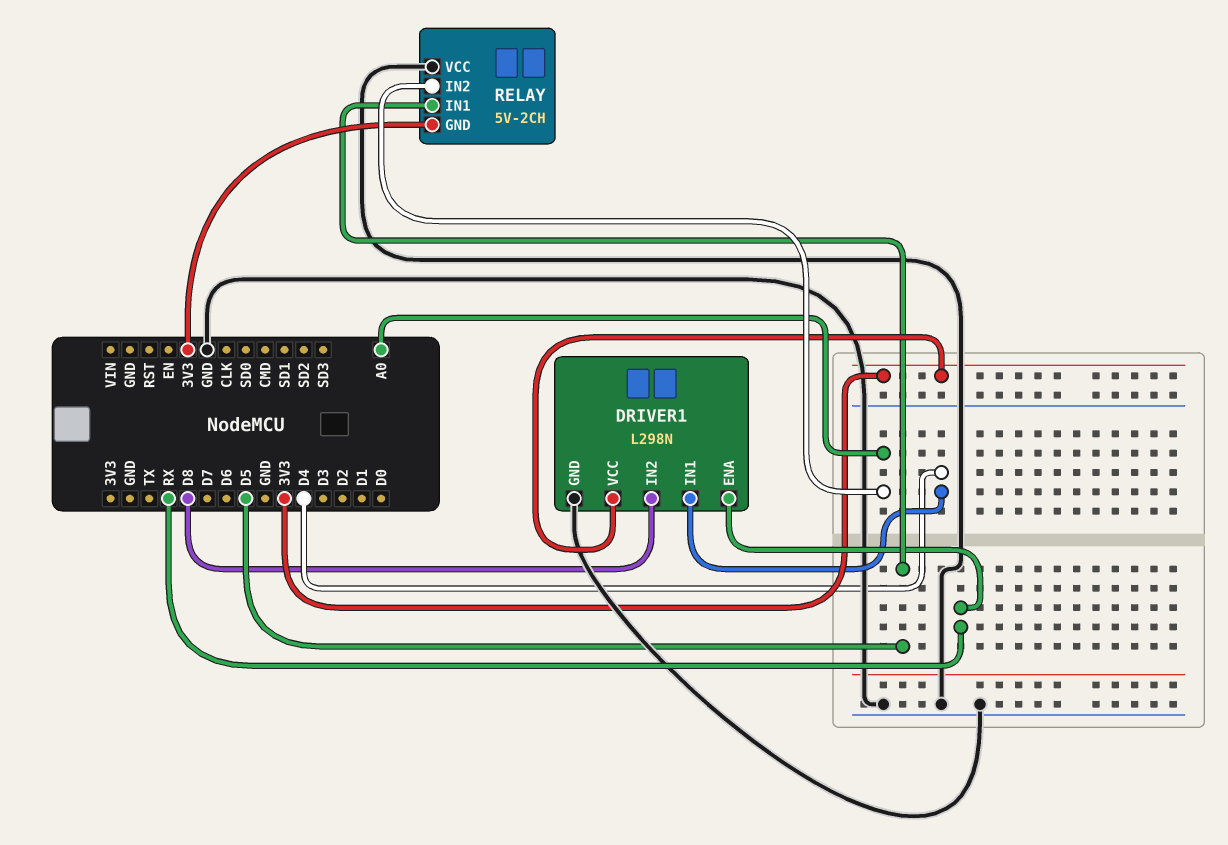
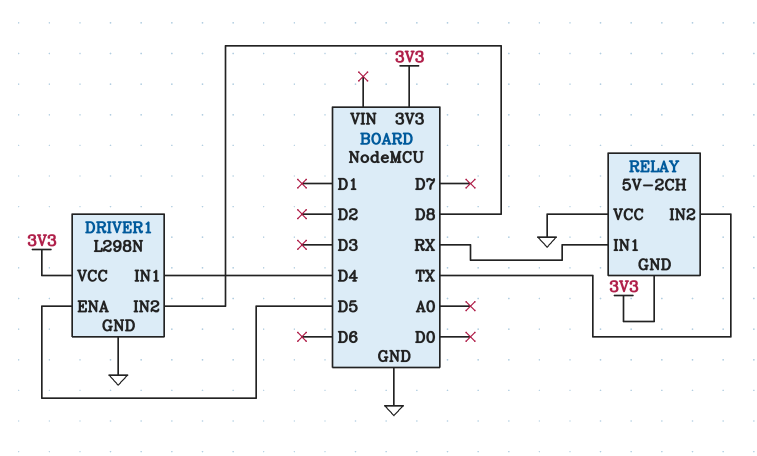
DRIVER1 pin ENA: RX -> D5
RELAY pin IN1: D5 -> RX
RELAY pin IN2: A0 -> TX

